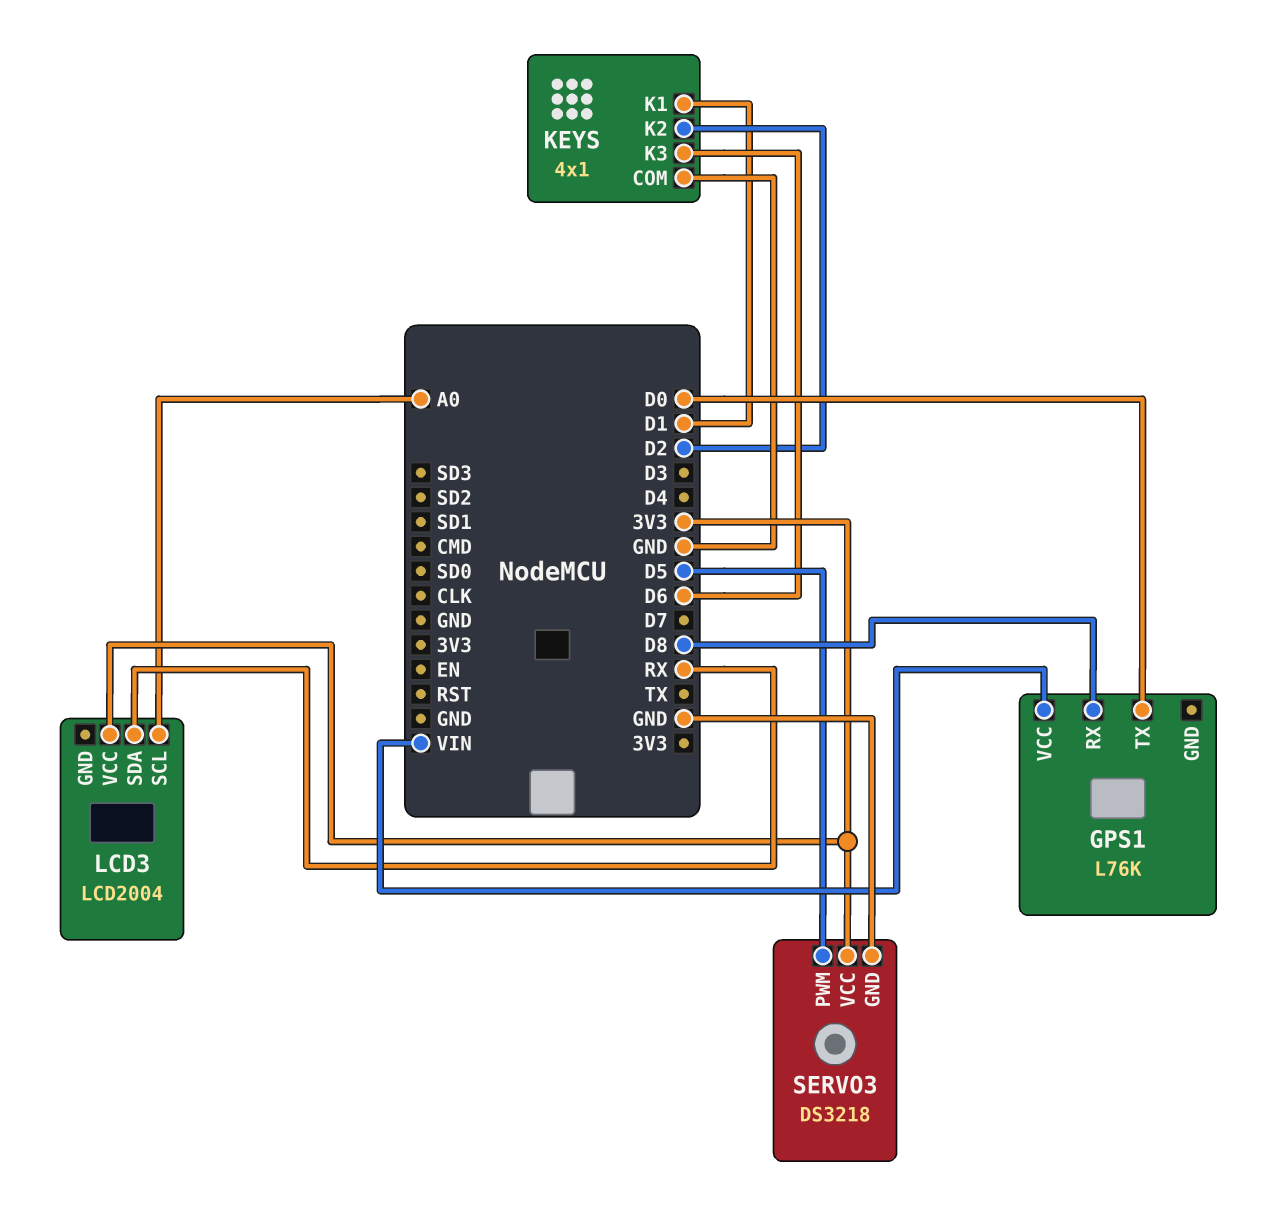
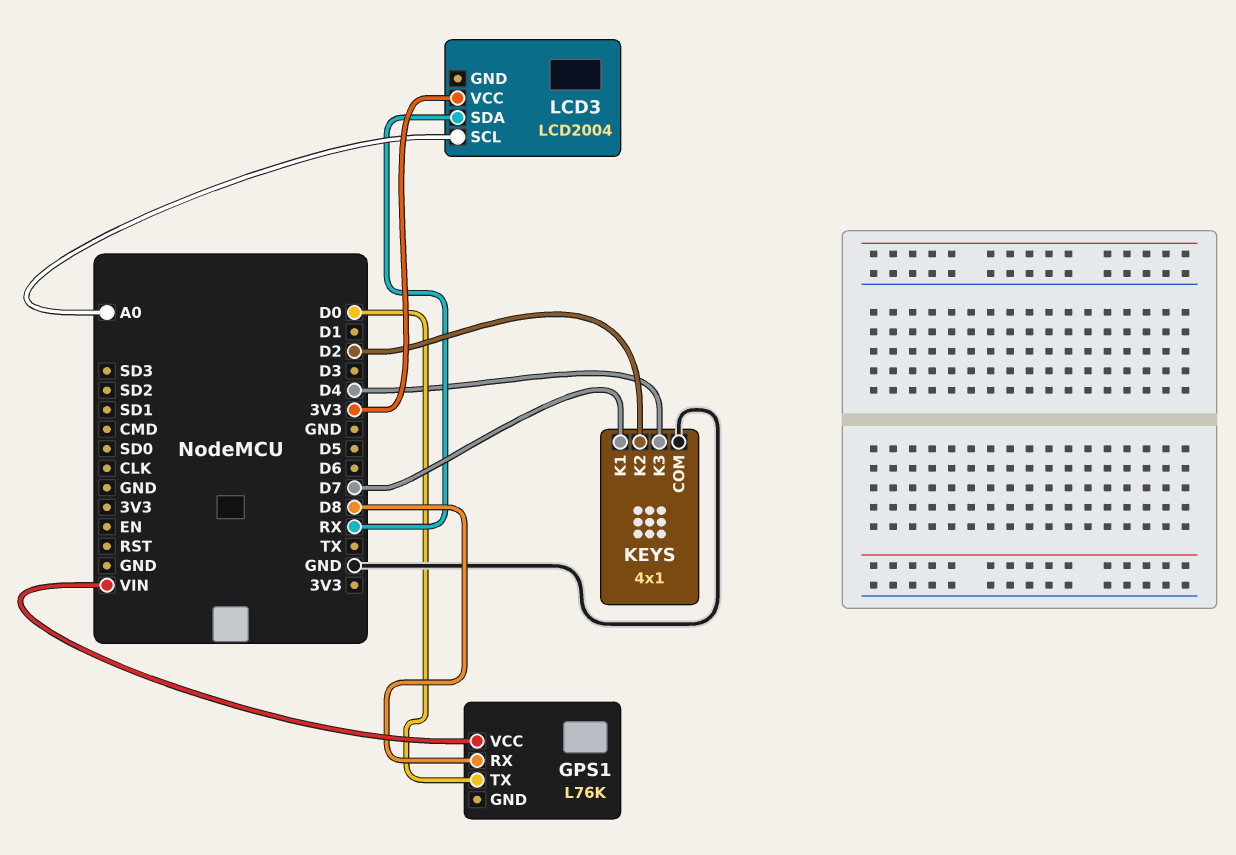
KEYS pin K1: D1 -> D7
KEYS pin K3: D6 -> D4
SERVO3: DS3218 -> none
SERVO3 pin GND: GND -> none
SERVO3 pin PWM: D5 -> none
SERVO3 pin VCC: 3V3 -> none

